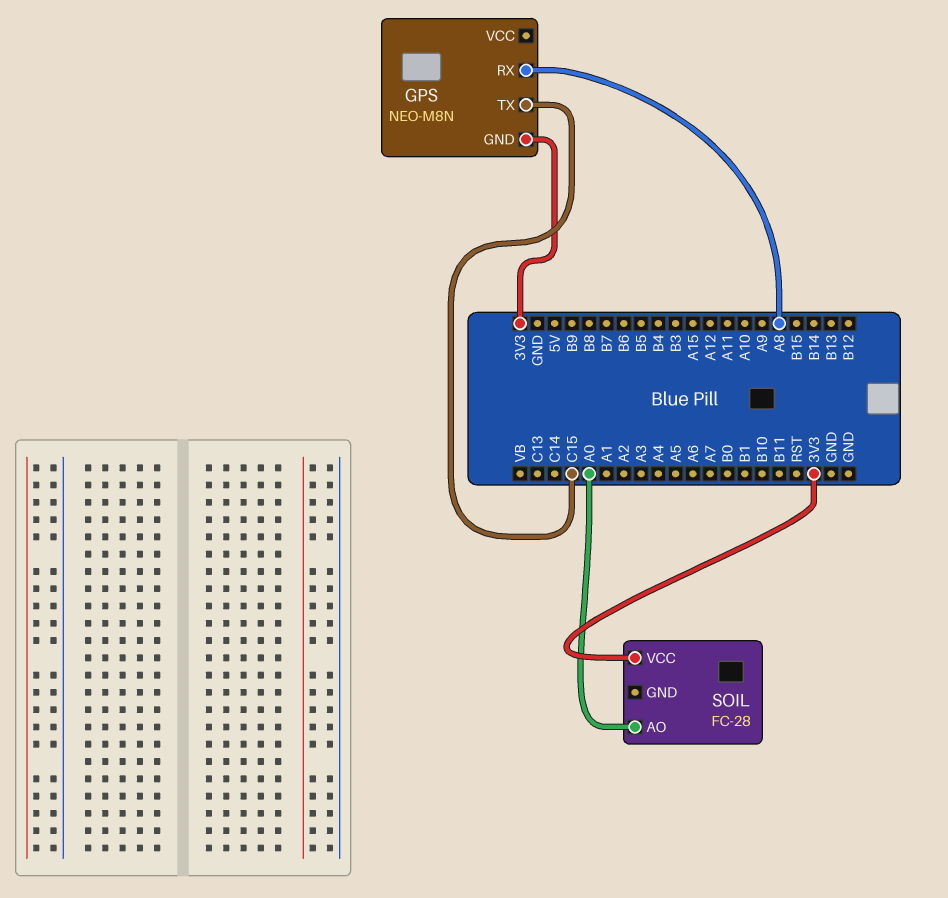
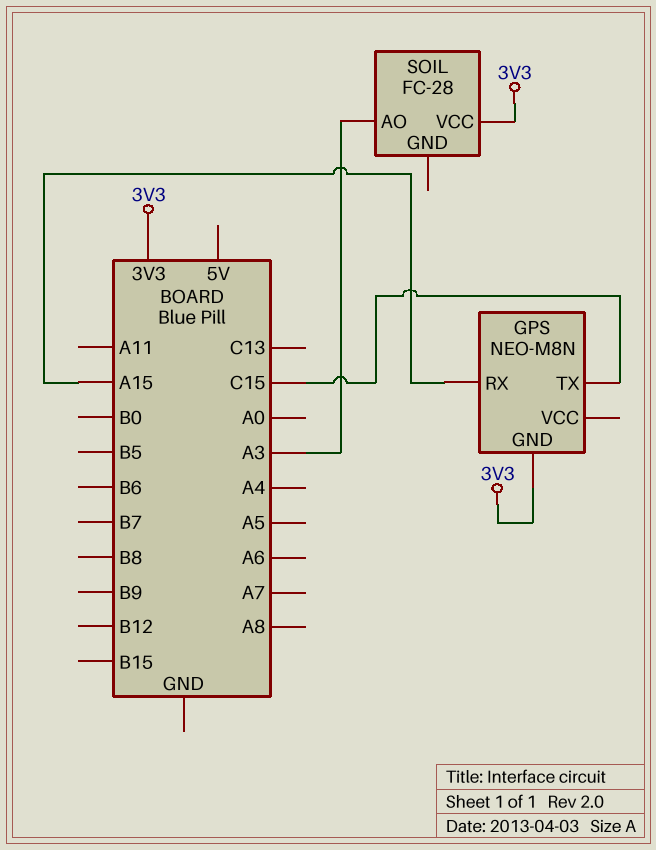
GPS pin RX: A8 -> A15
SOIL pin AO: A0 -> A3

